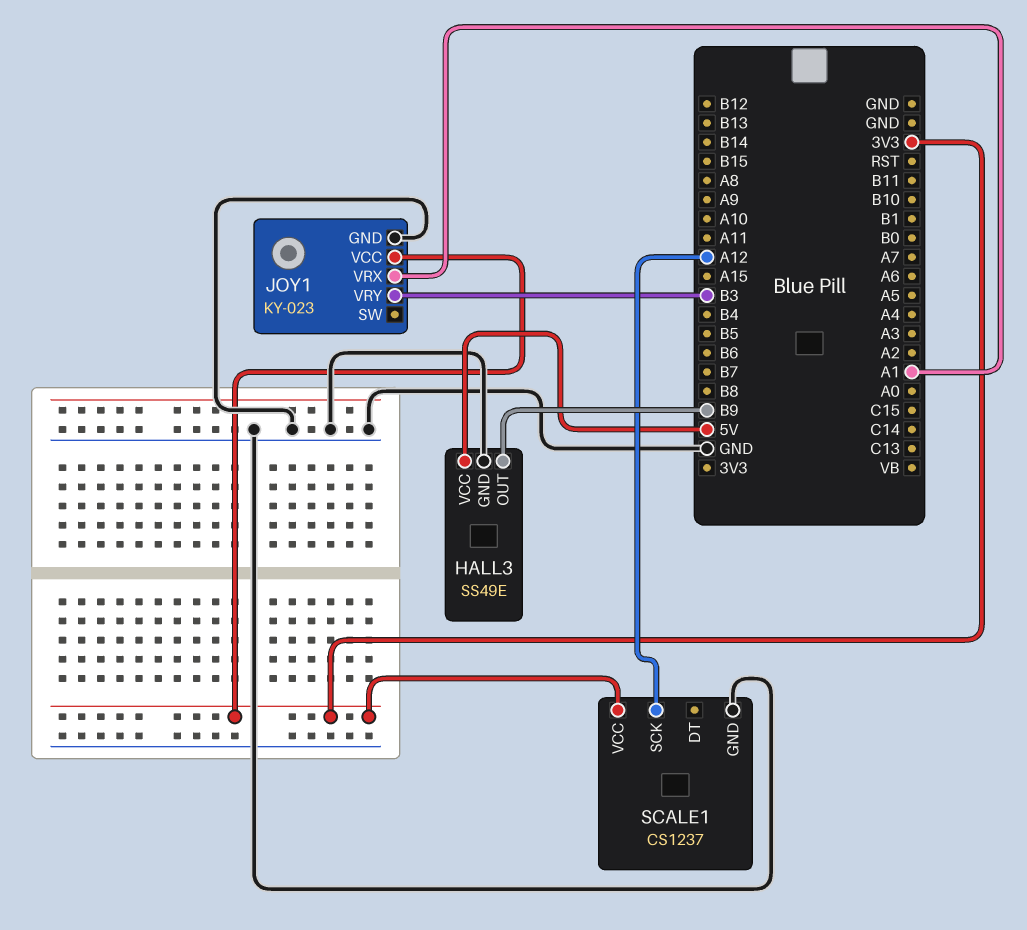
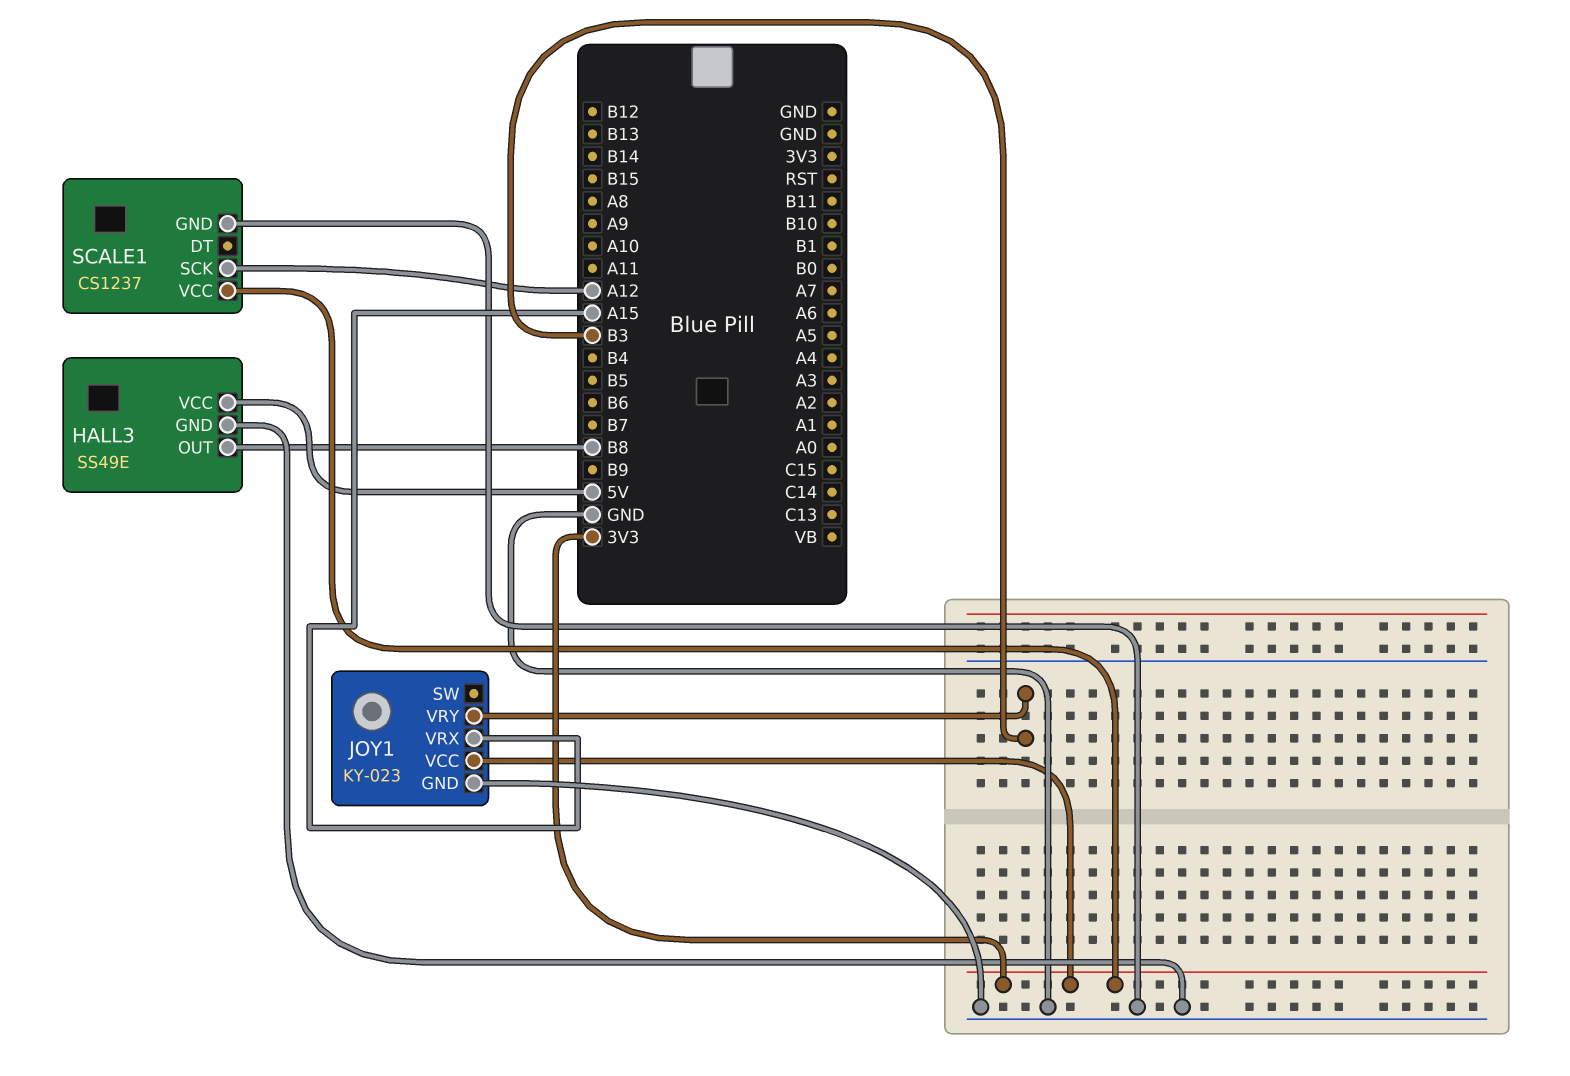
HALL3 pin OUT: B9 -> B8
JOY1 pin VRX: A1 -> A15

